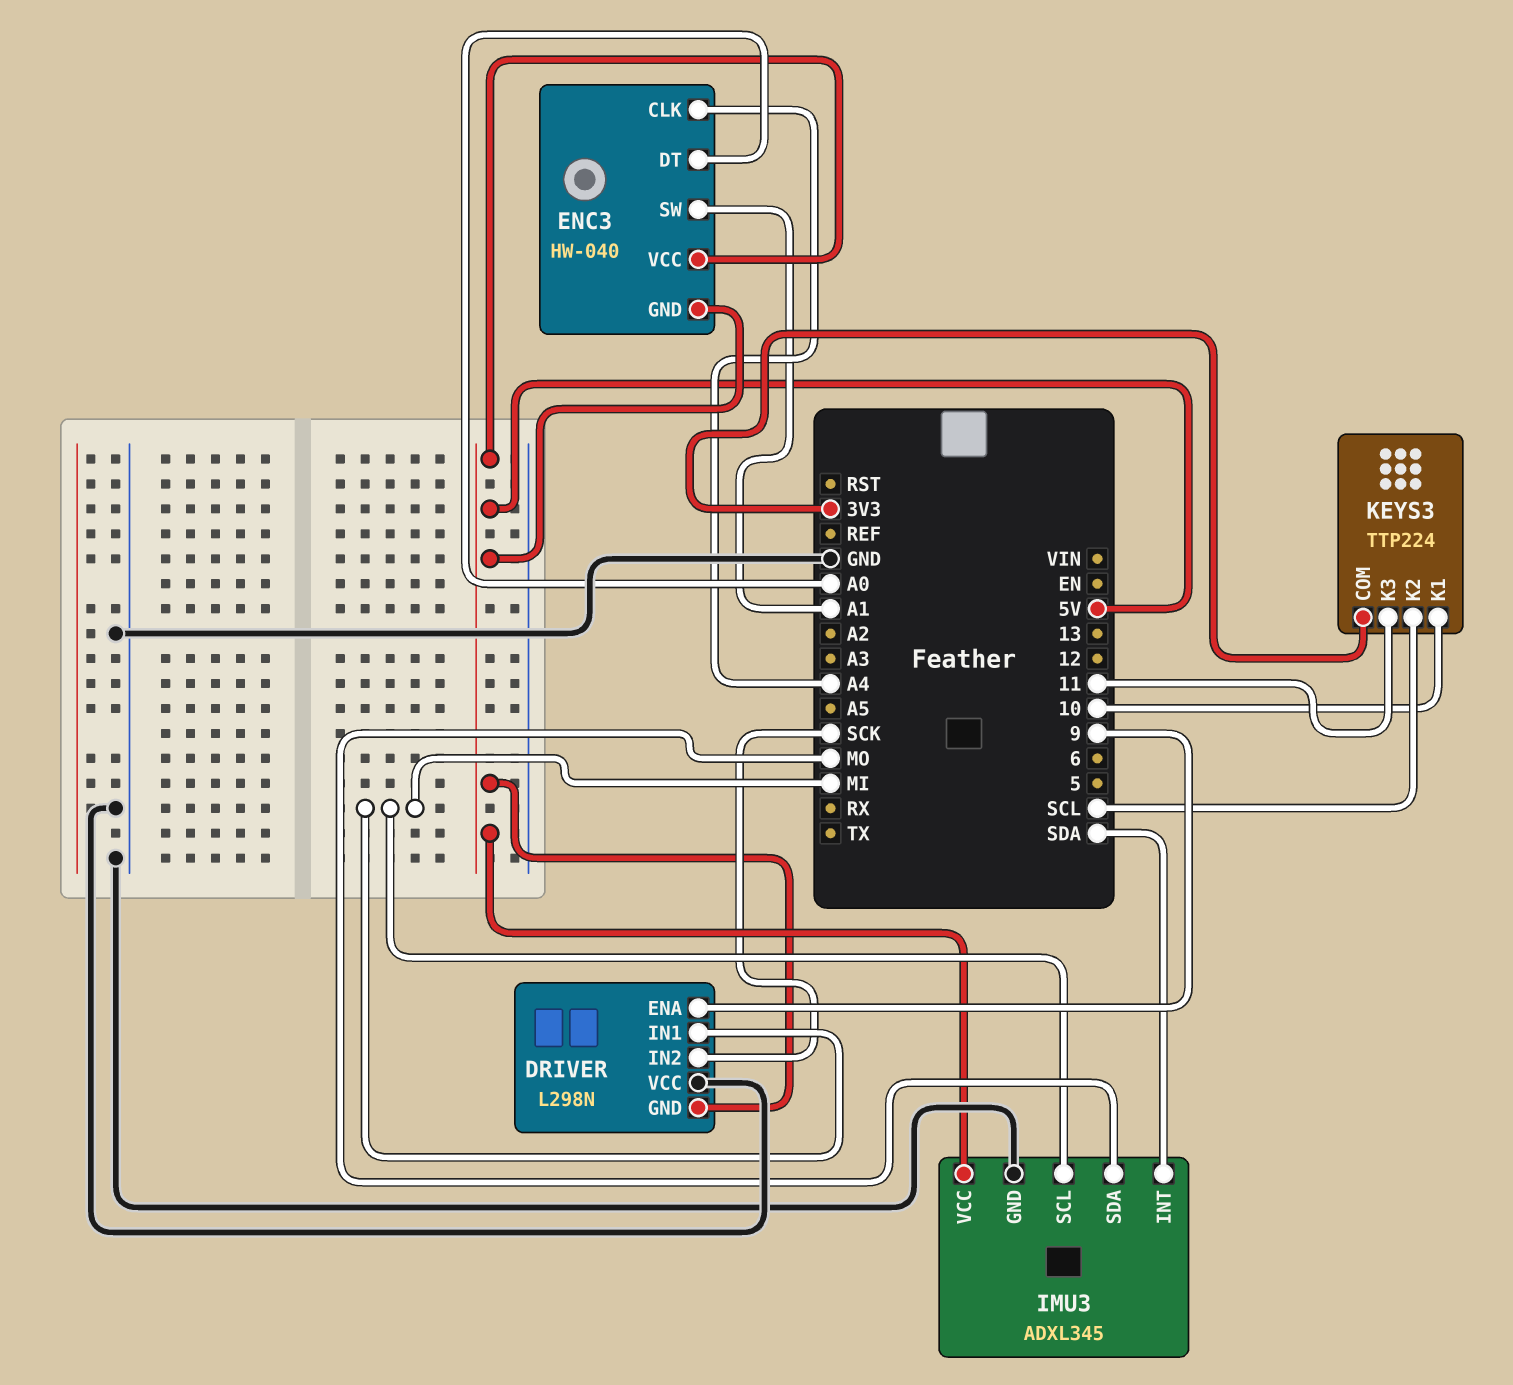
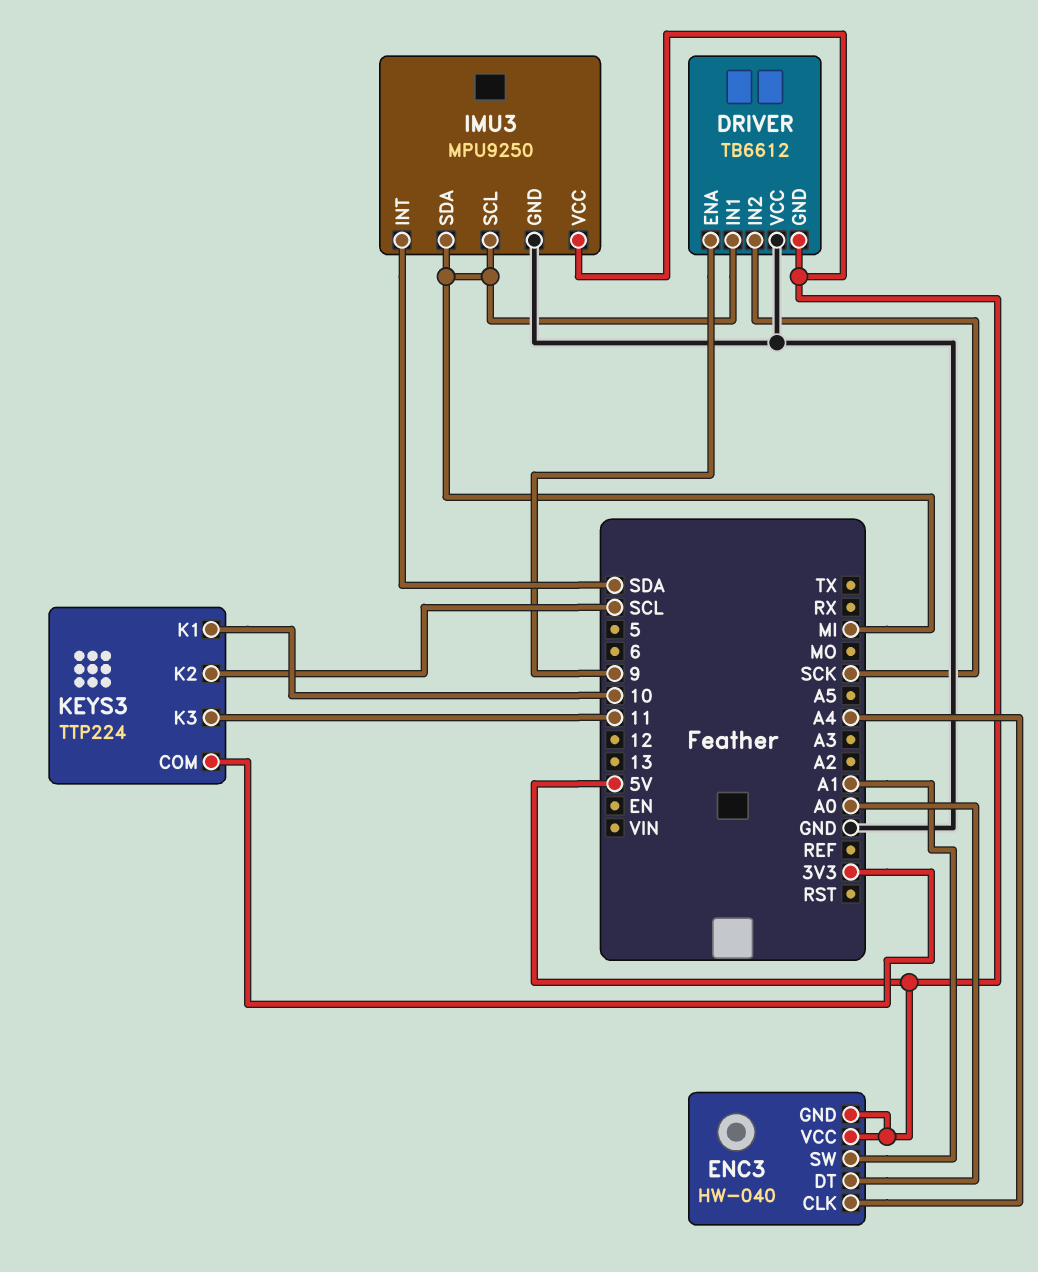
DRIVER: L298N -> TB6612
IMU3: ADXL345 -> MPU9250
IMU3 pin SDA: MO -> MI

